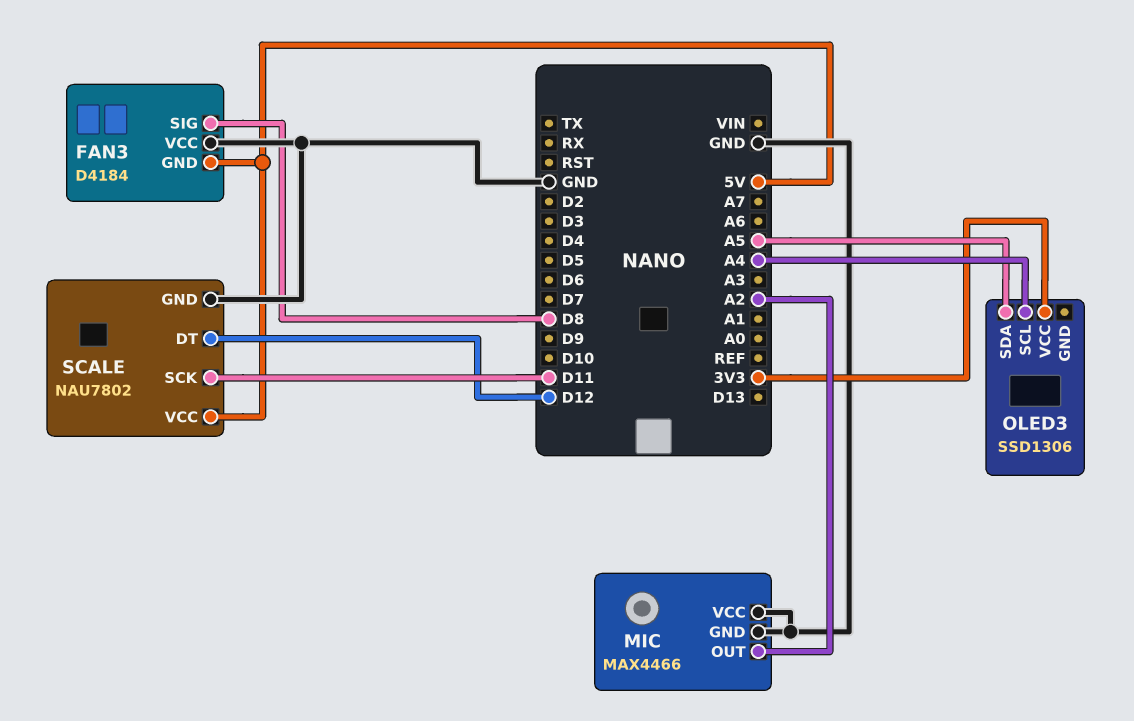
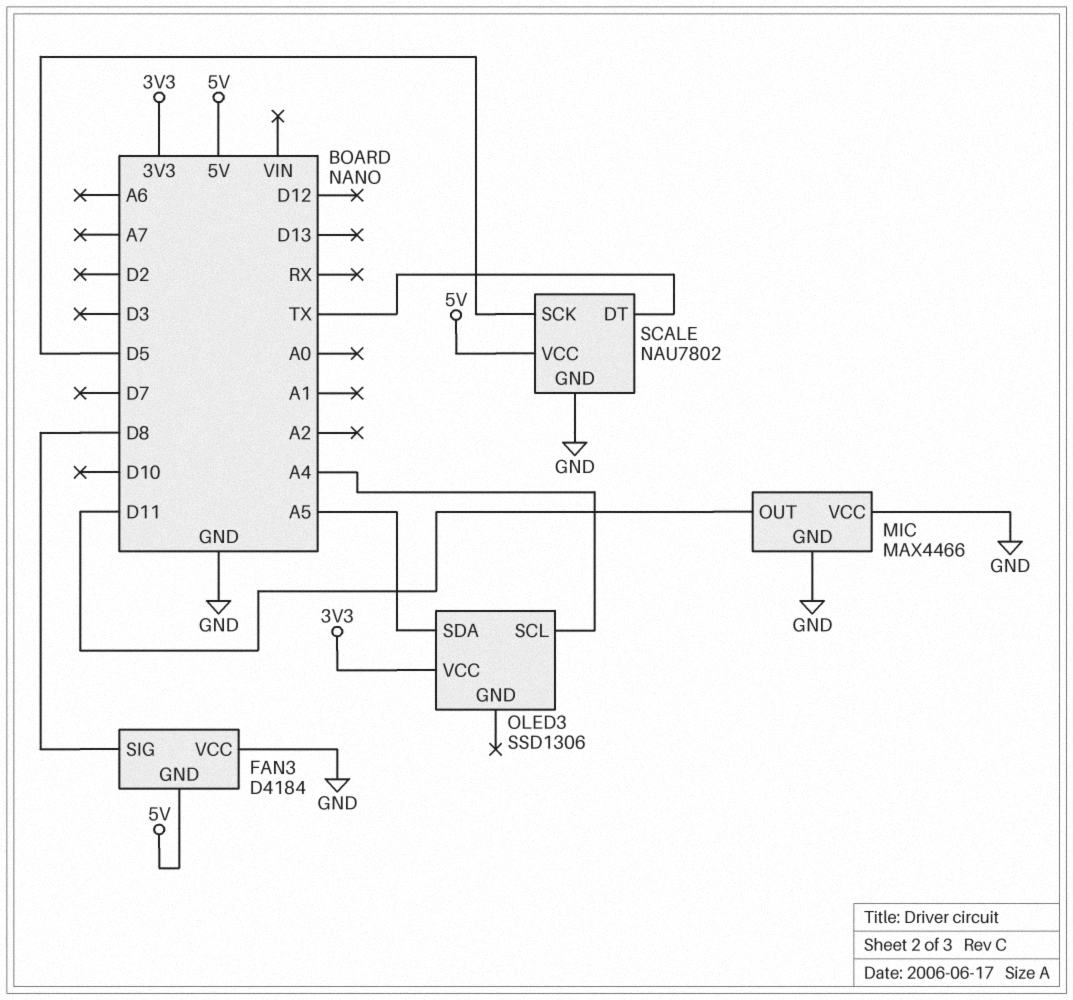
MIC pin OUT: A2 -> D11
SCALE pin DT: D12 -> TX
SCALE pin SCK: D11 -> D5

